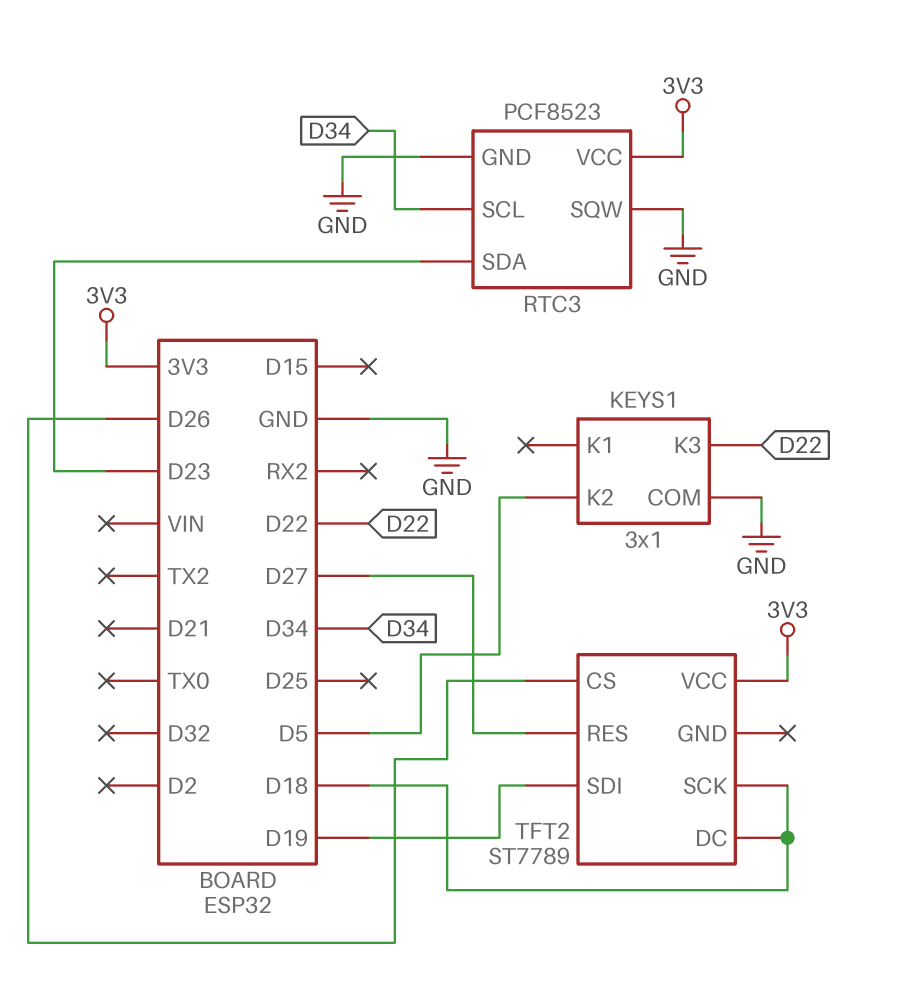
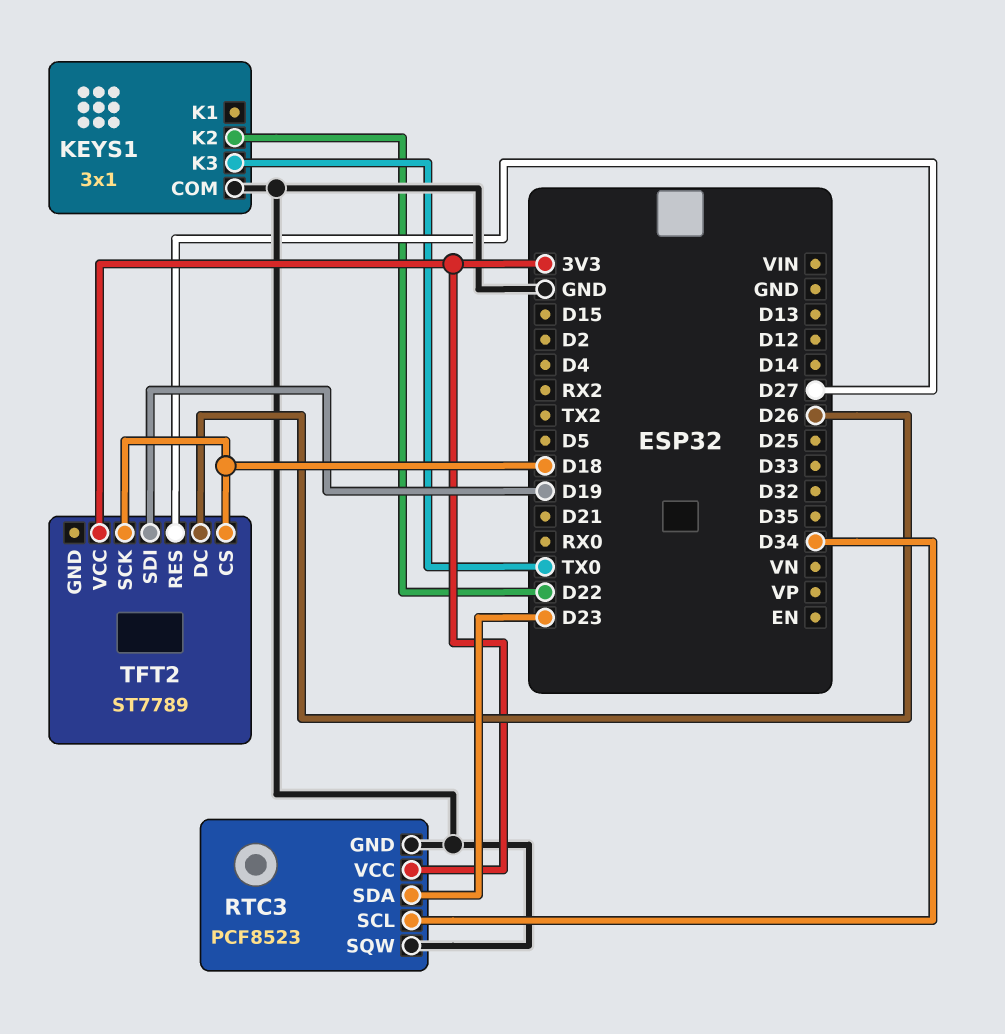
KEYS1 pin K2: D5 -> D22
KEYS1 pin K3: D22 -> TX0
TFT2 pin CS: D26 -> D18
TFT2 pin DC: D18 -> D26

